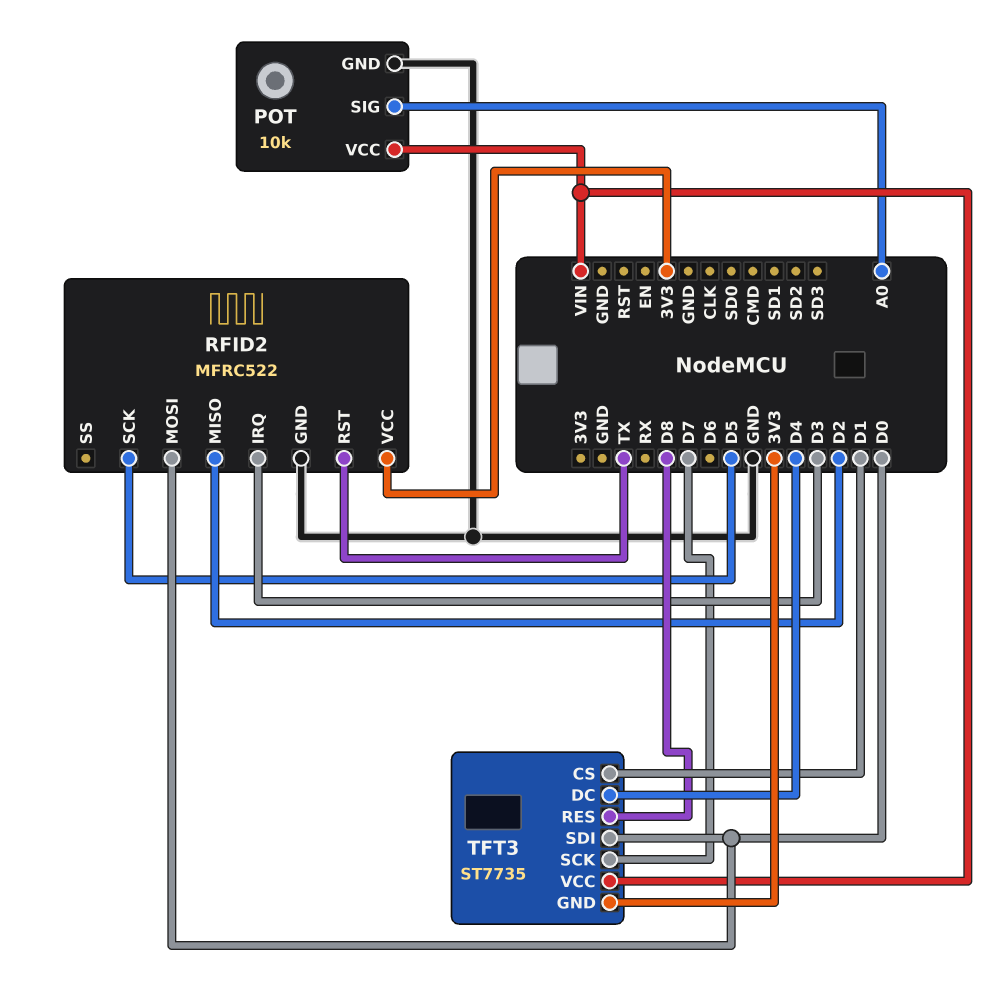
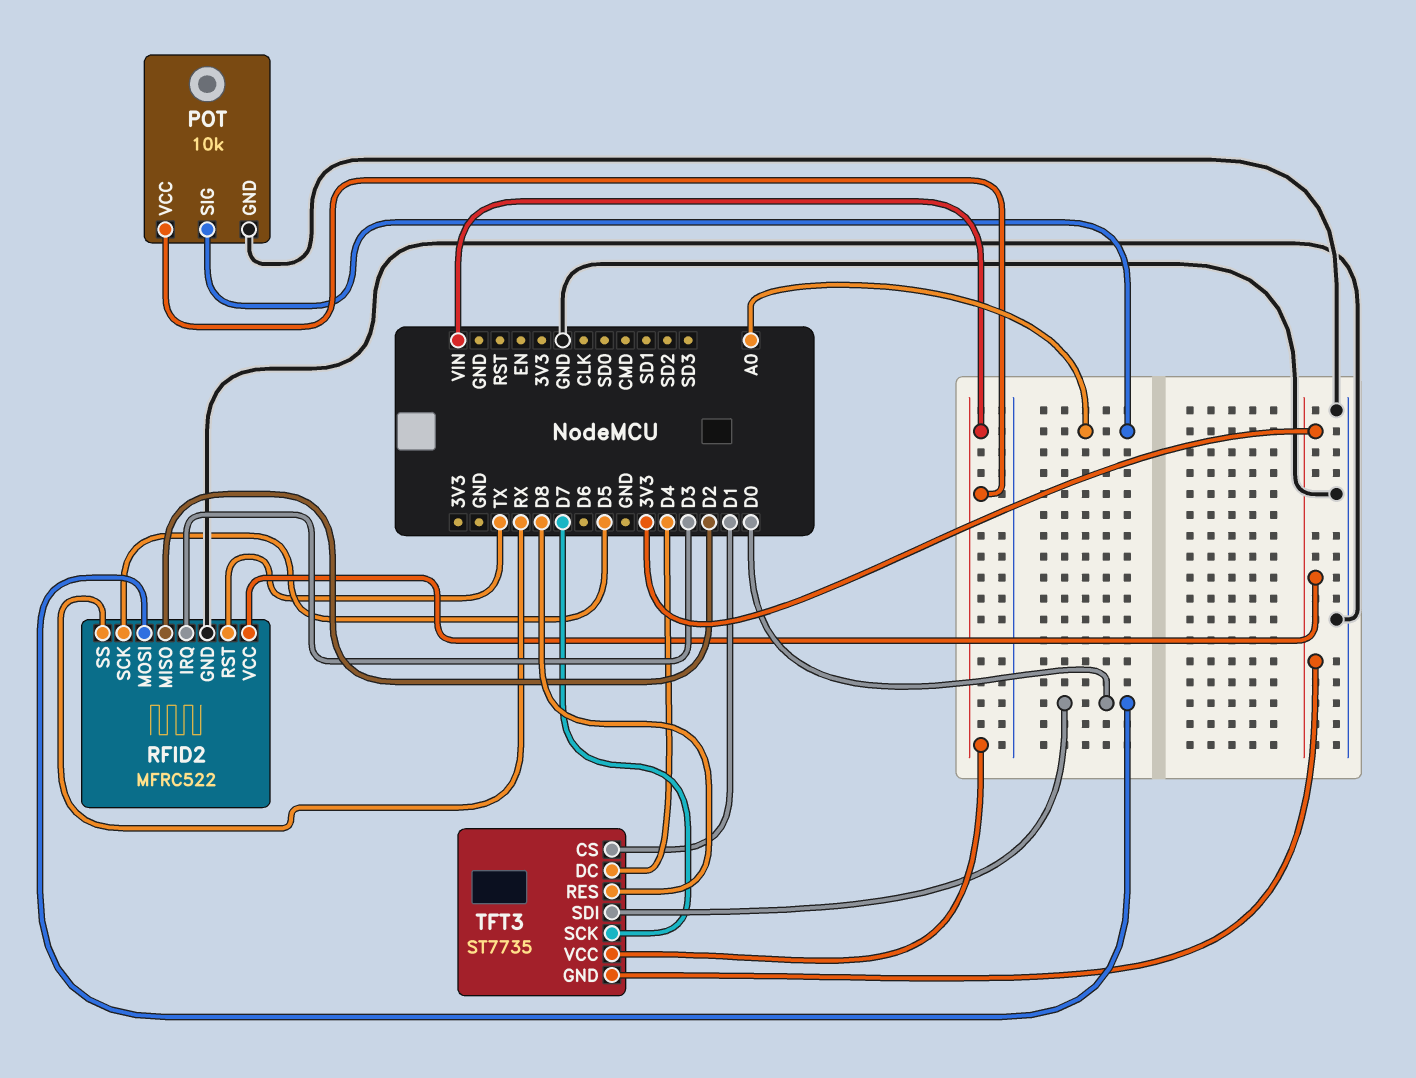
RFID2 pin SS: none -> RX

